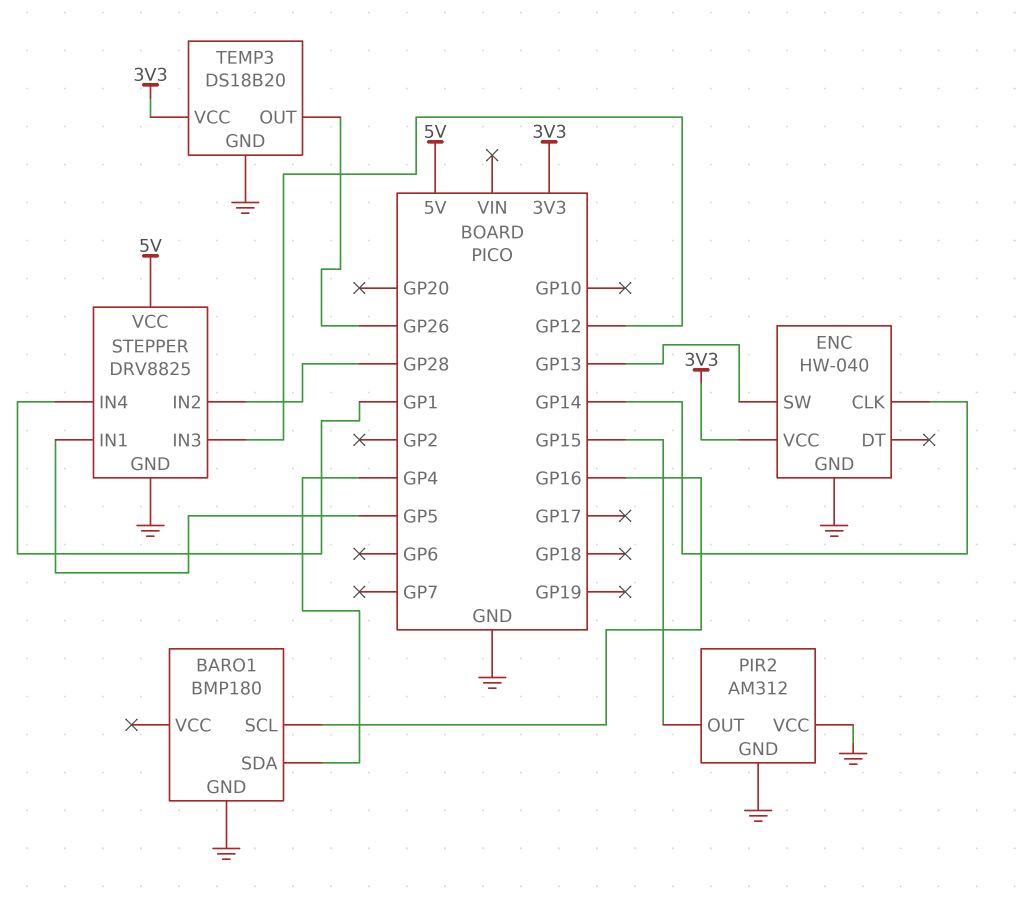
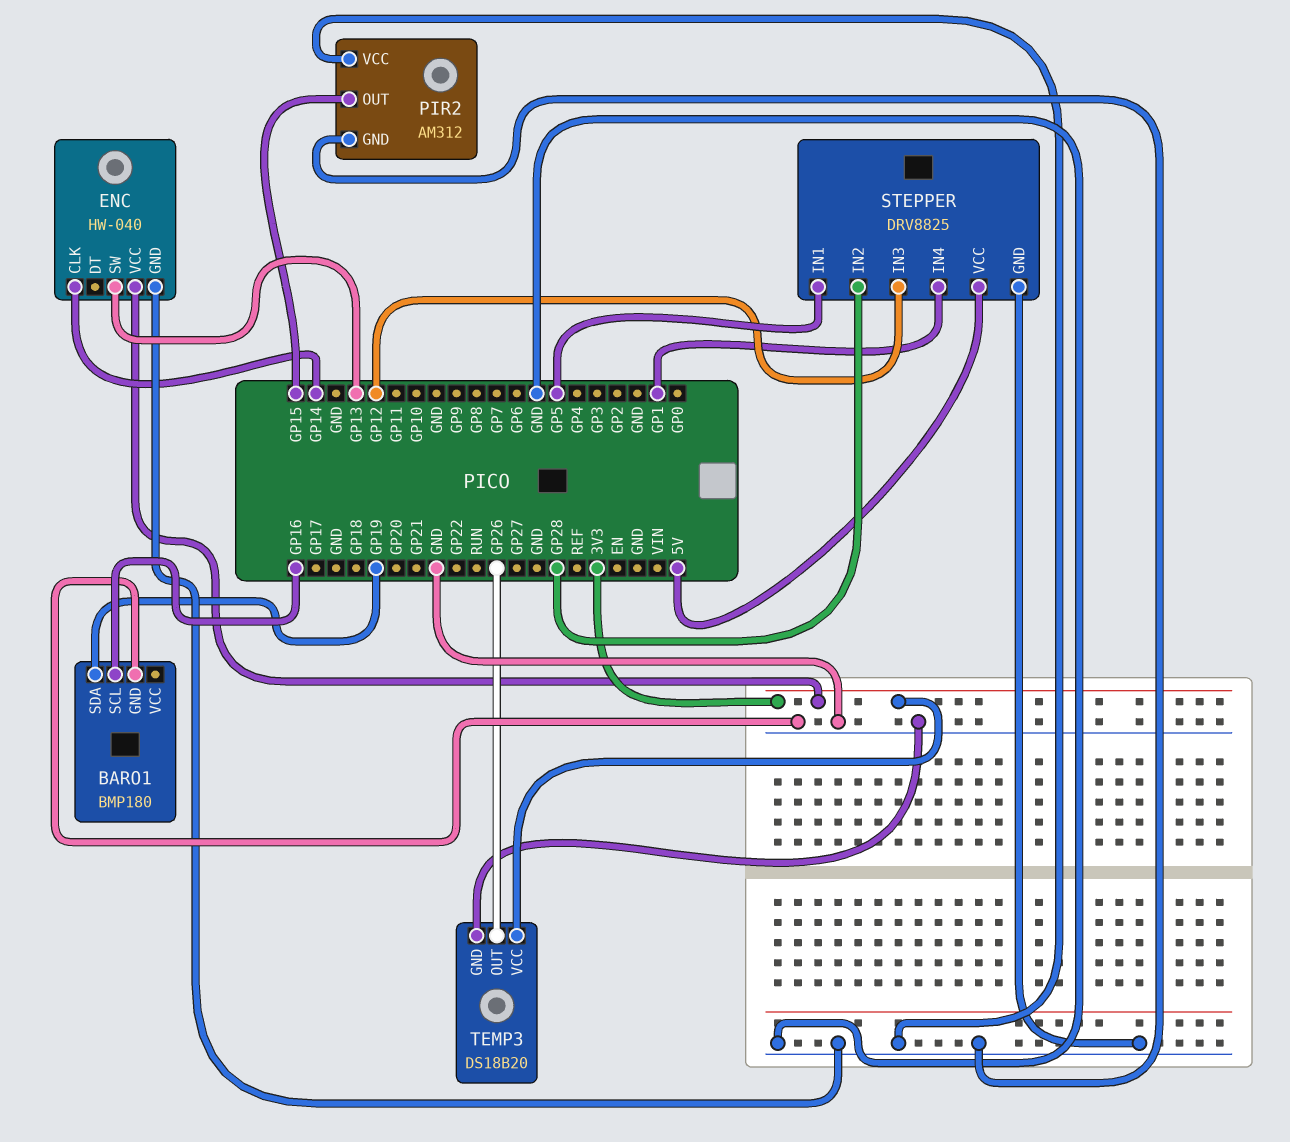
BARO1 pin SDA: GP4 -> GP19

